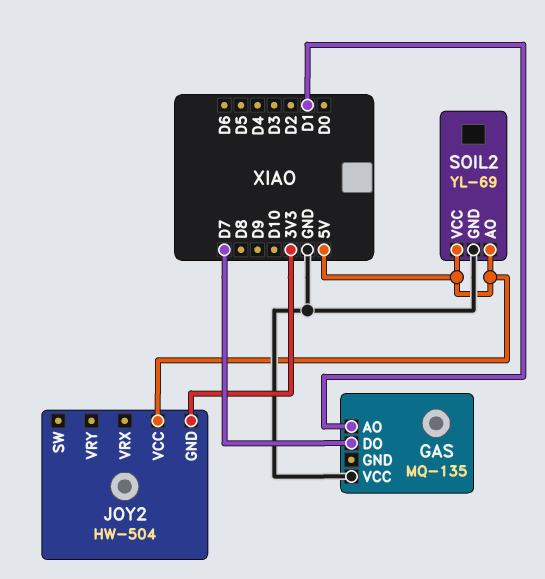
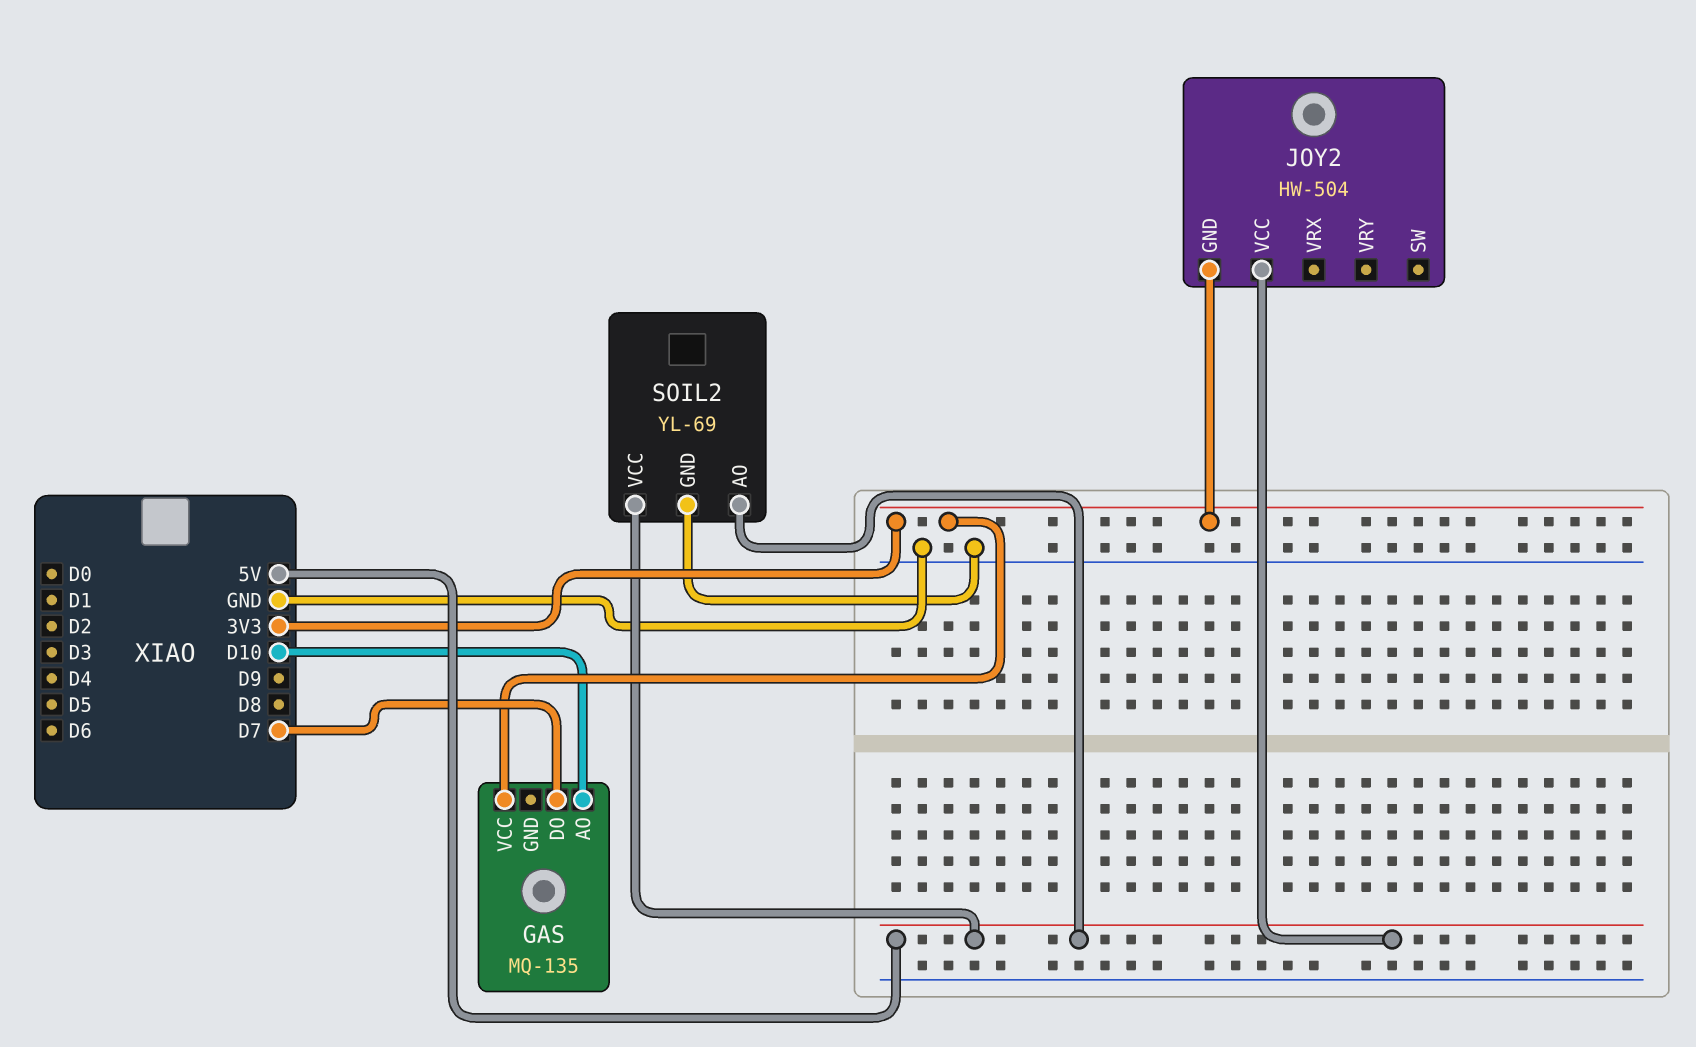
GAS pin AO: D1 -> D10
GAS pin VCC: GND -> 3V3

